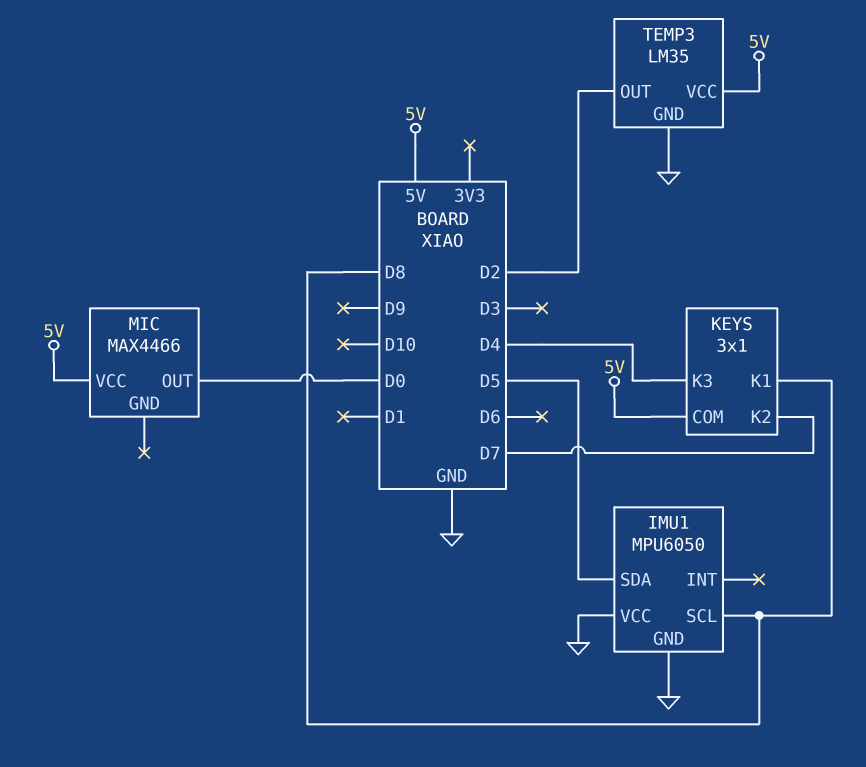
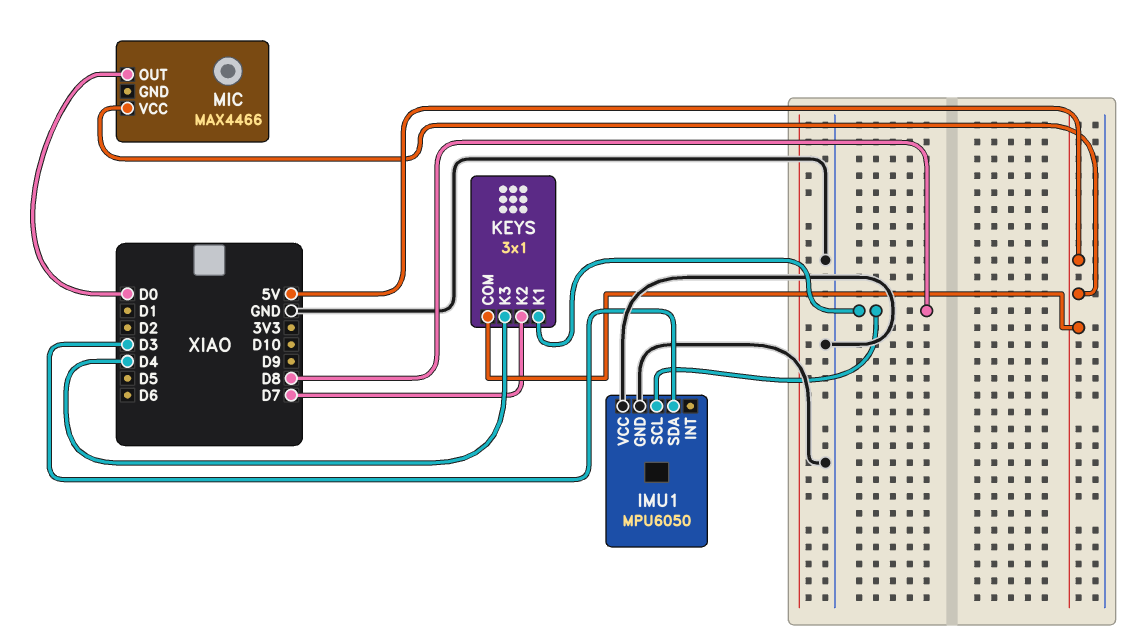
IMU1 pin SDA: D5 -> D3
TEMP3: LM35 -> none
TEMP3 pin GND: GND -> none
TEMP3 pin OUT: D2 -> none
TEMP3 pin VCC: 5V -> none

